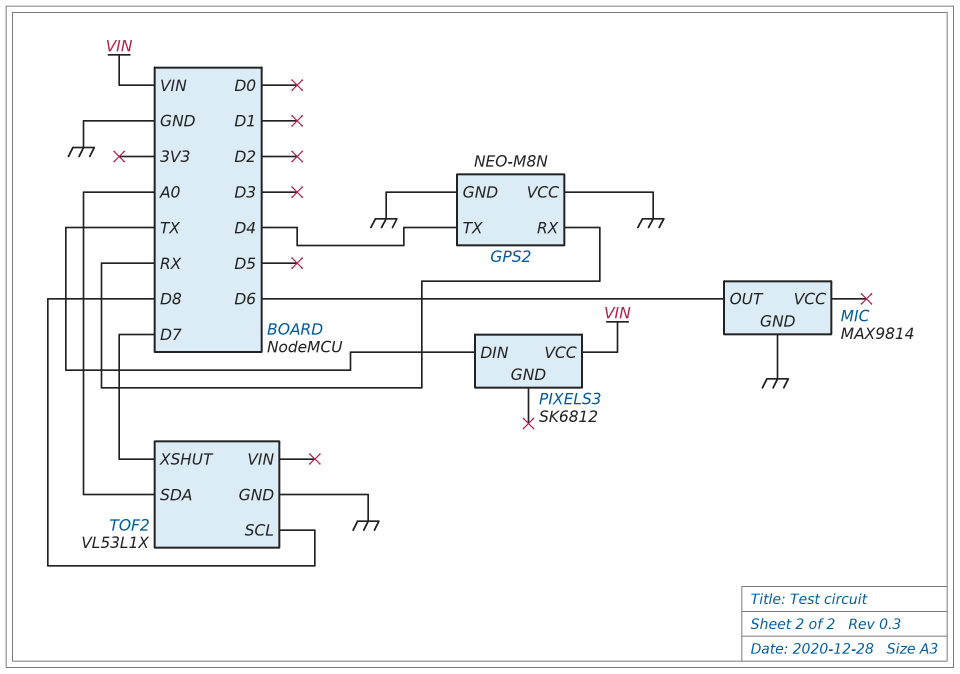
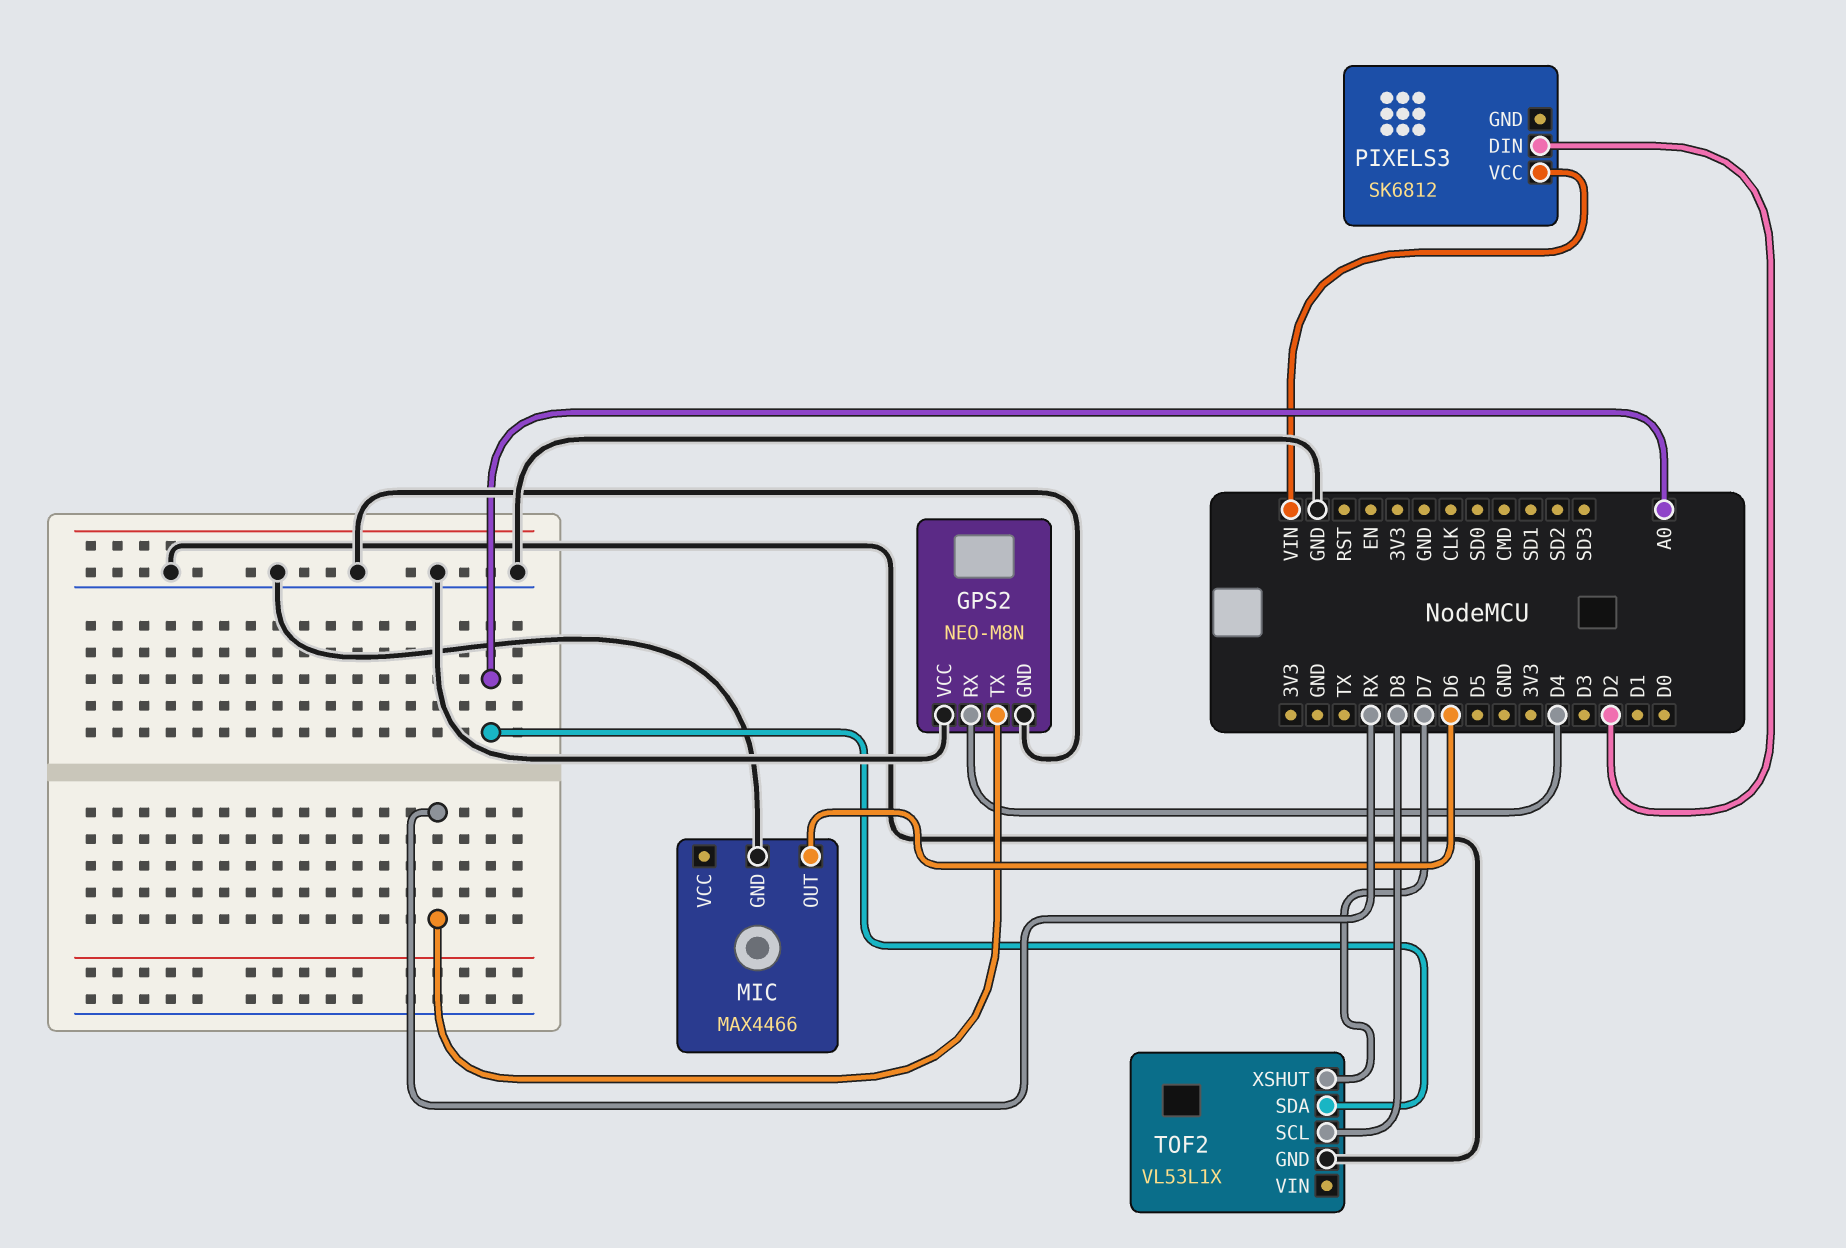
GPS2 pin RX: RX -> D4
GPS2 pin TX: D4 -> RX
MIC: MAX9814 -> MAX4466
PIXELS3 pin DIN: TX -> D2

